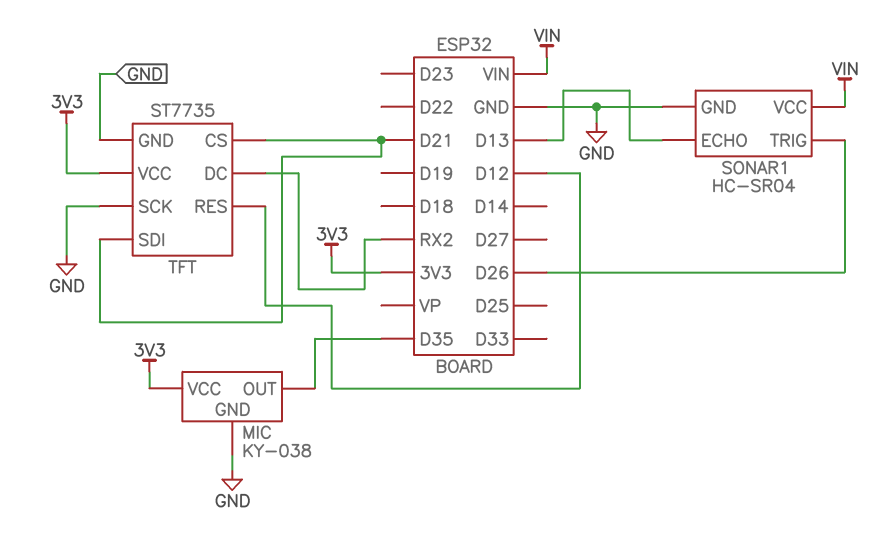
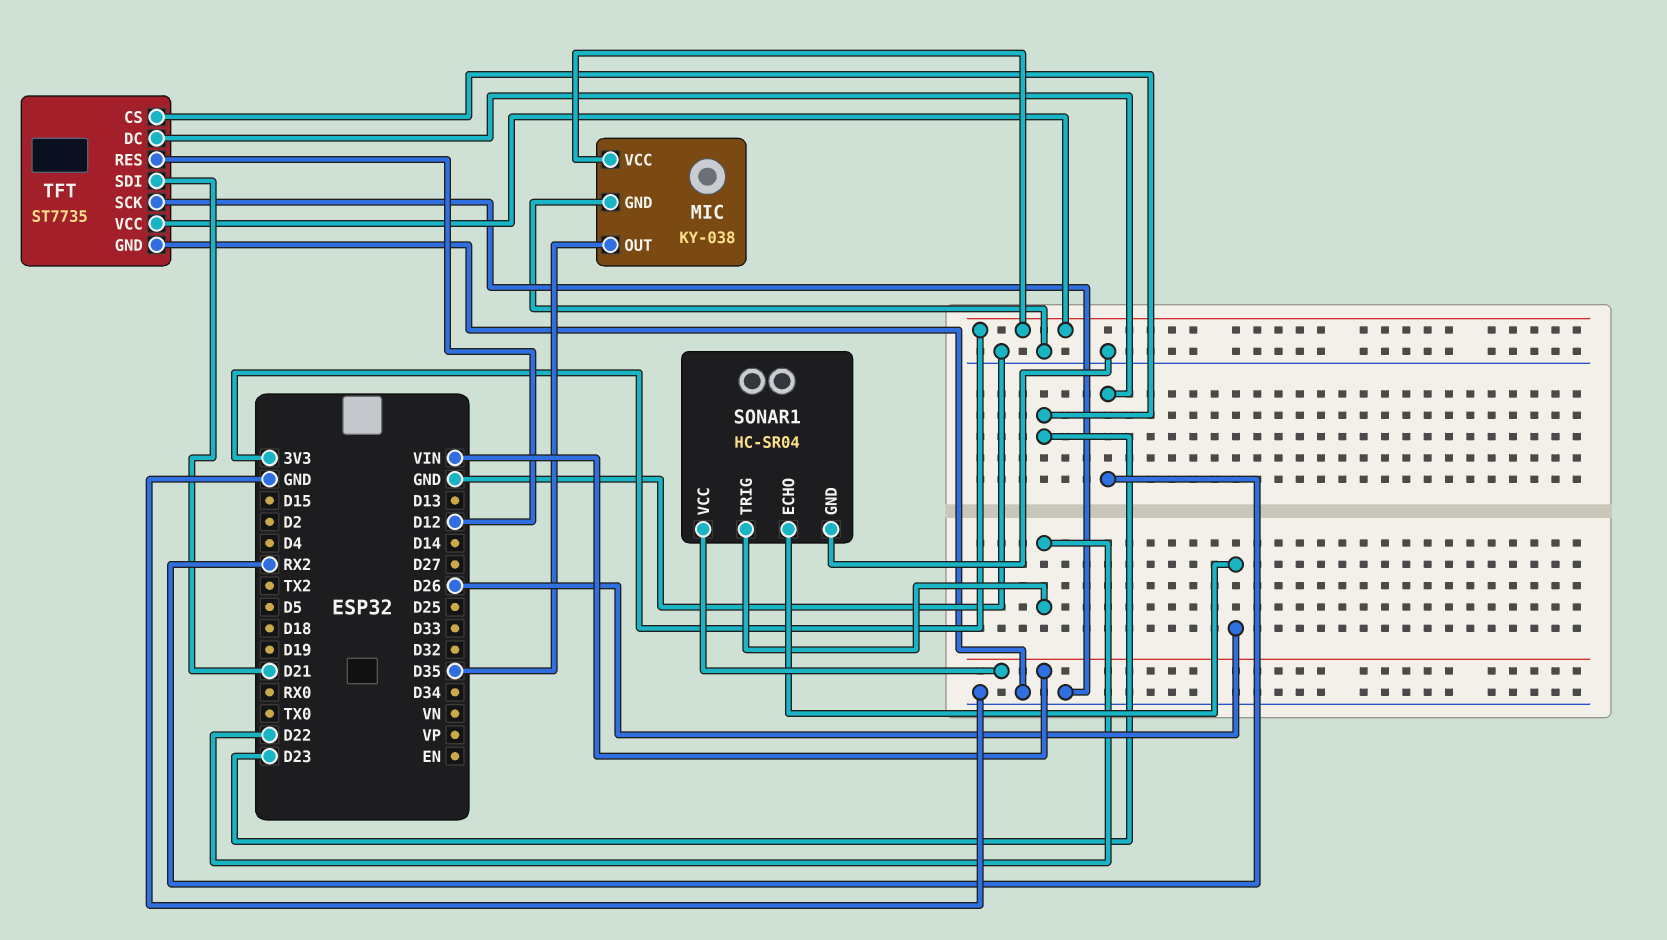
SONAR1 pin ECHO: D13 -> D26
SONAR1 pin TRIG: D26 -> D22
TFT pin CS: D21 -> D23

